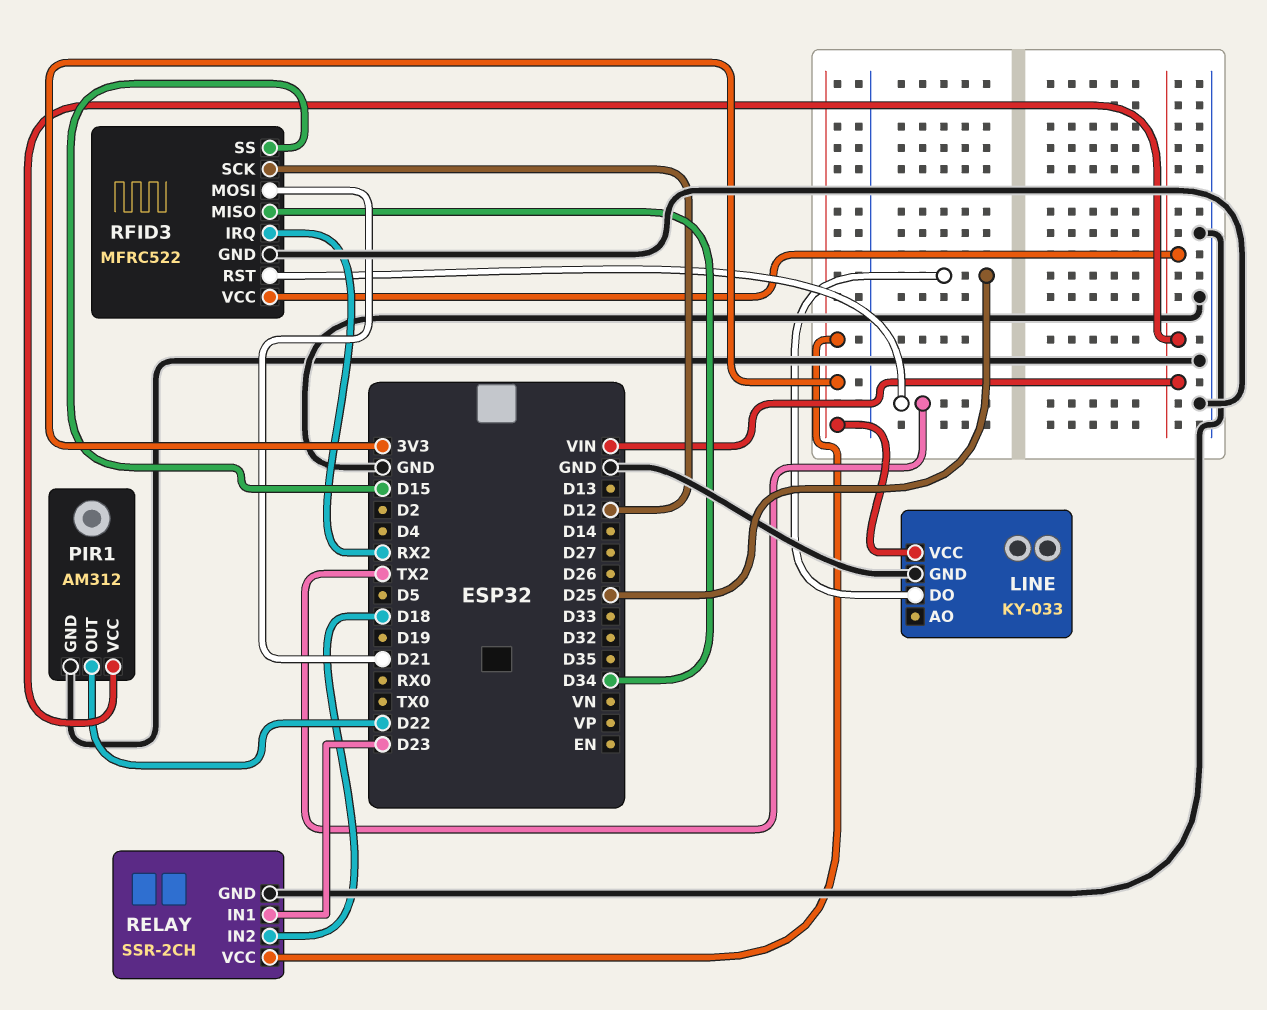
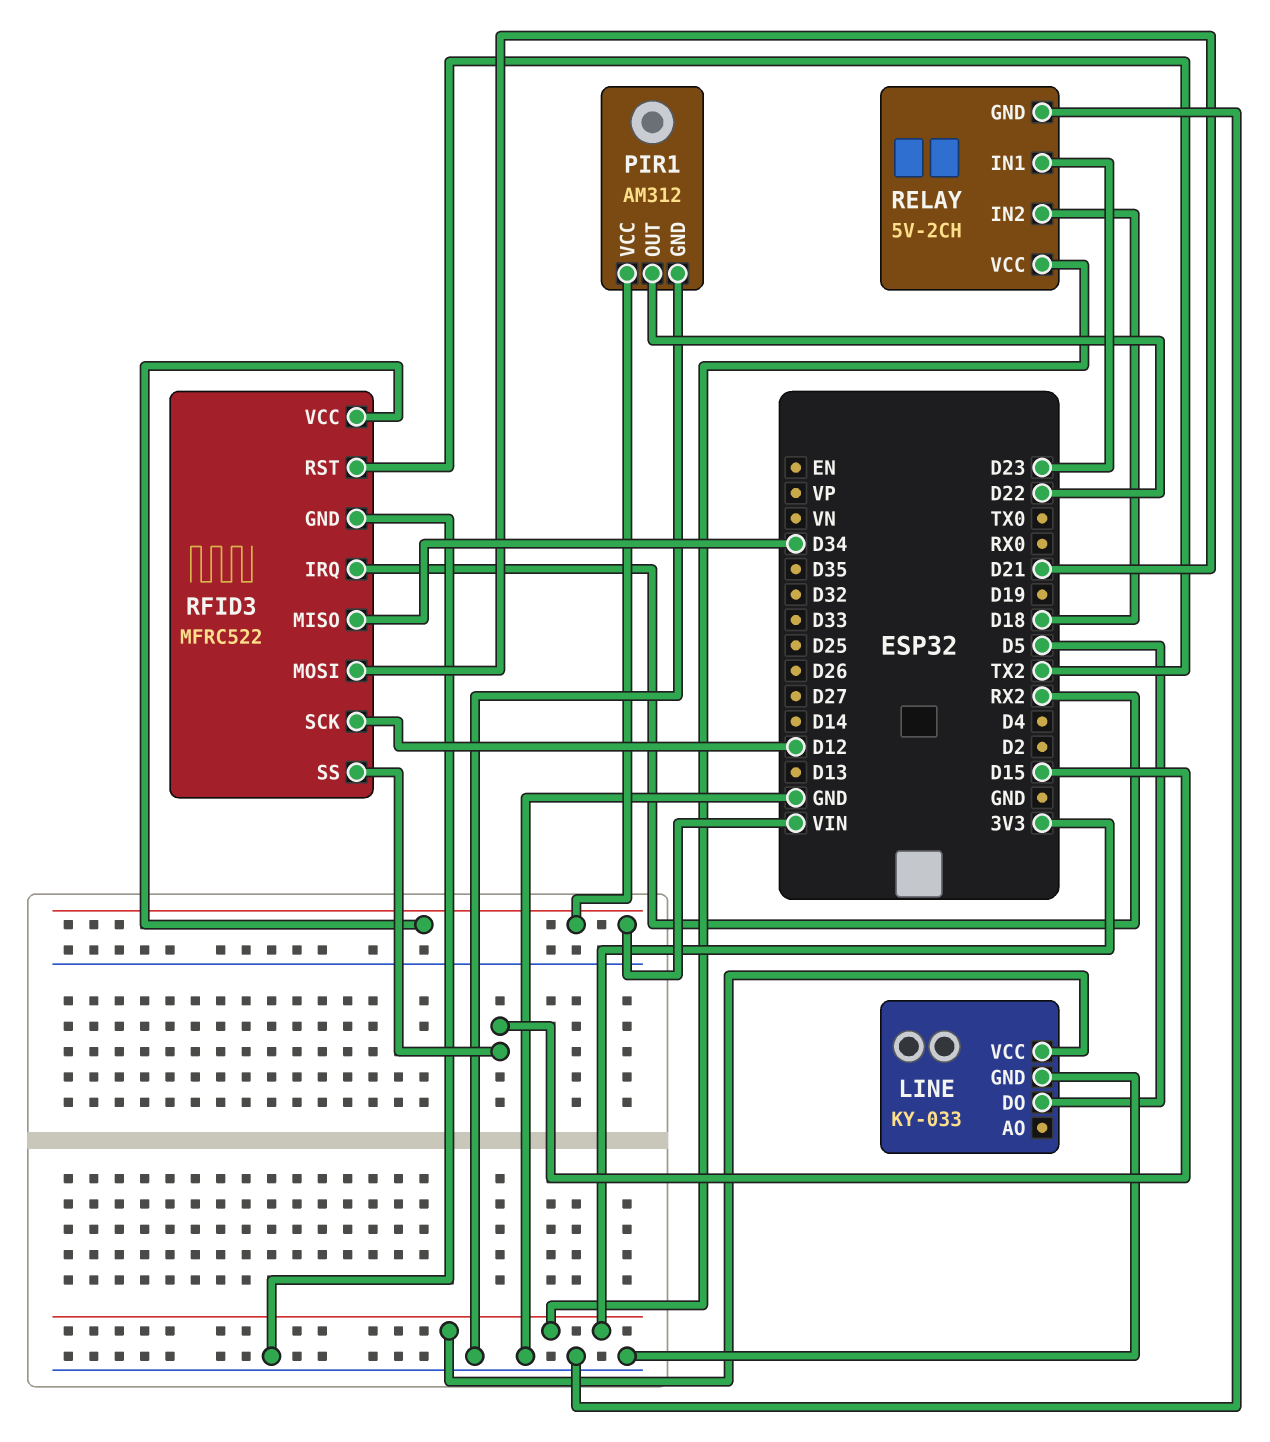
LINE pin DO: D25 -> D5
RELAY: SSR-2CH -> 5V-2CH

